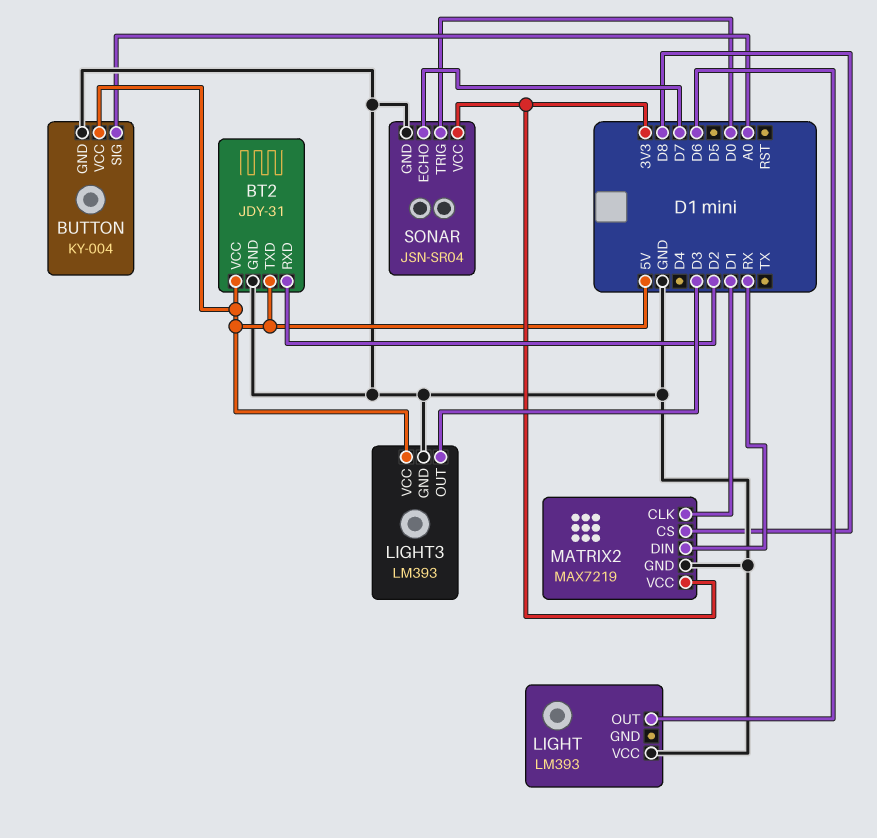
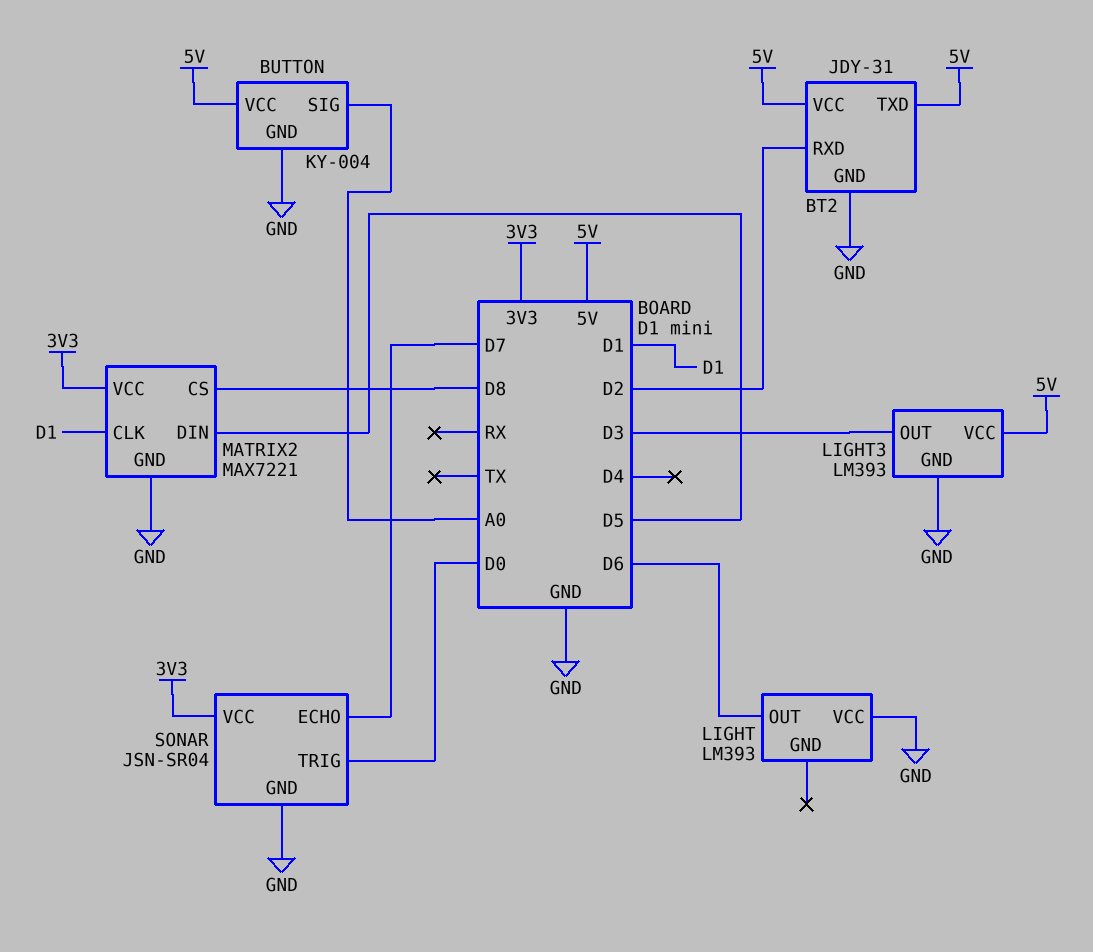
MATRIX2: MAX7219 -> MAX7221
MATRIX2 pin DIN: RX -> D5

